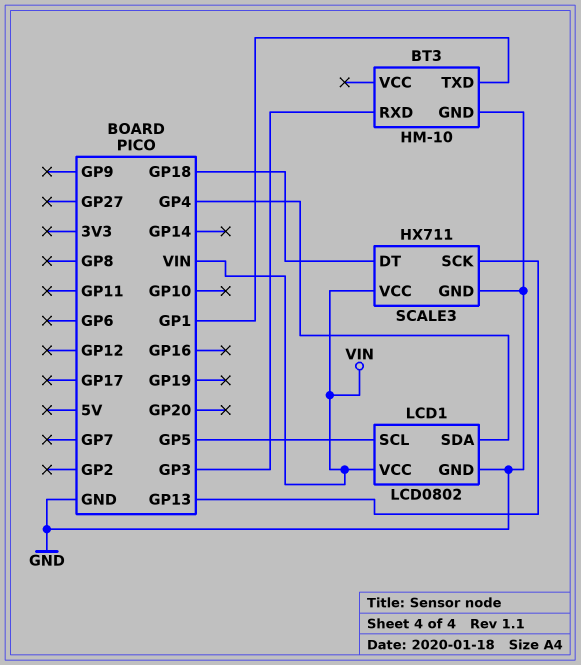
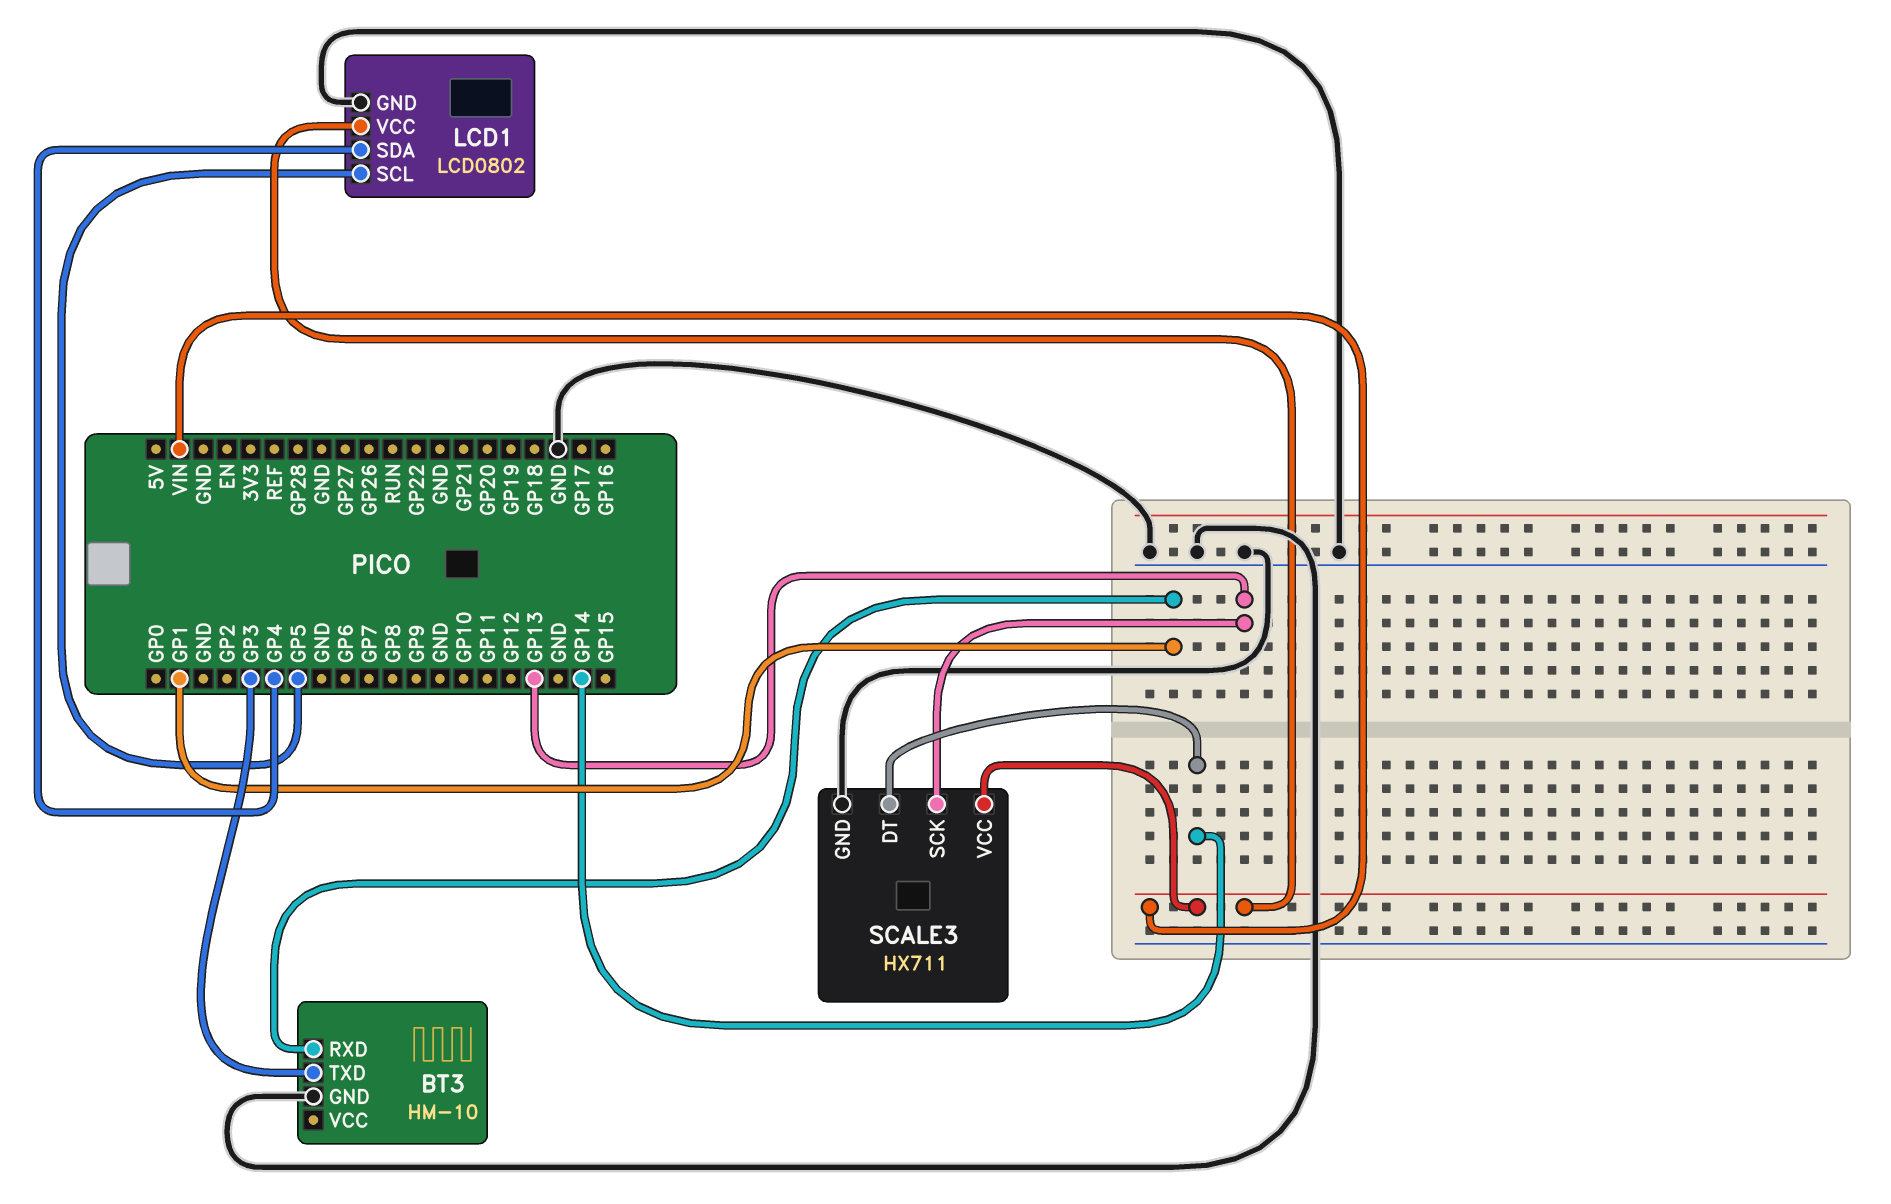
BT3 pin RXD: GP3 -> GP1
BT3 pin TXD: GP1 -> GP3
SCALE3 pin DT: GP18 -> GP14

